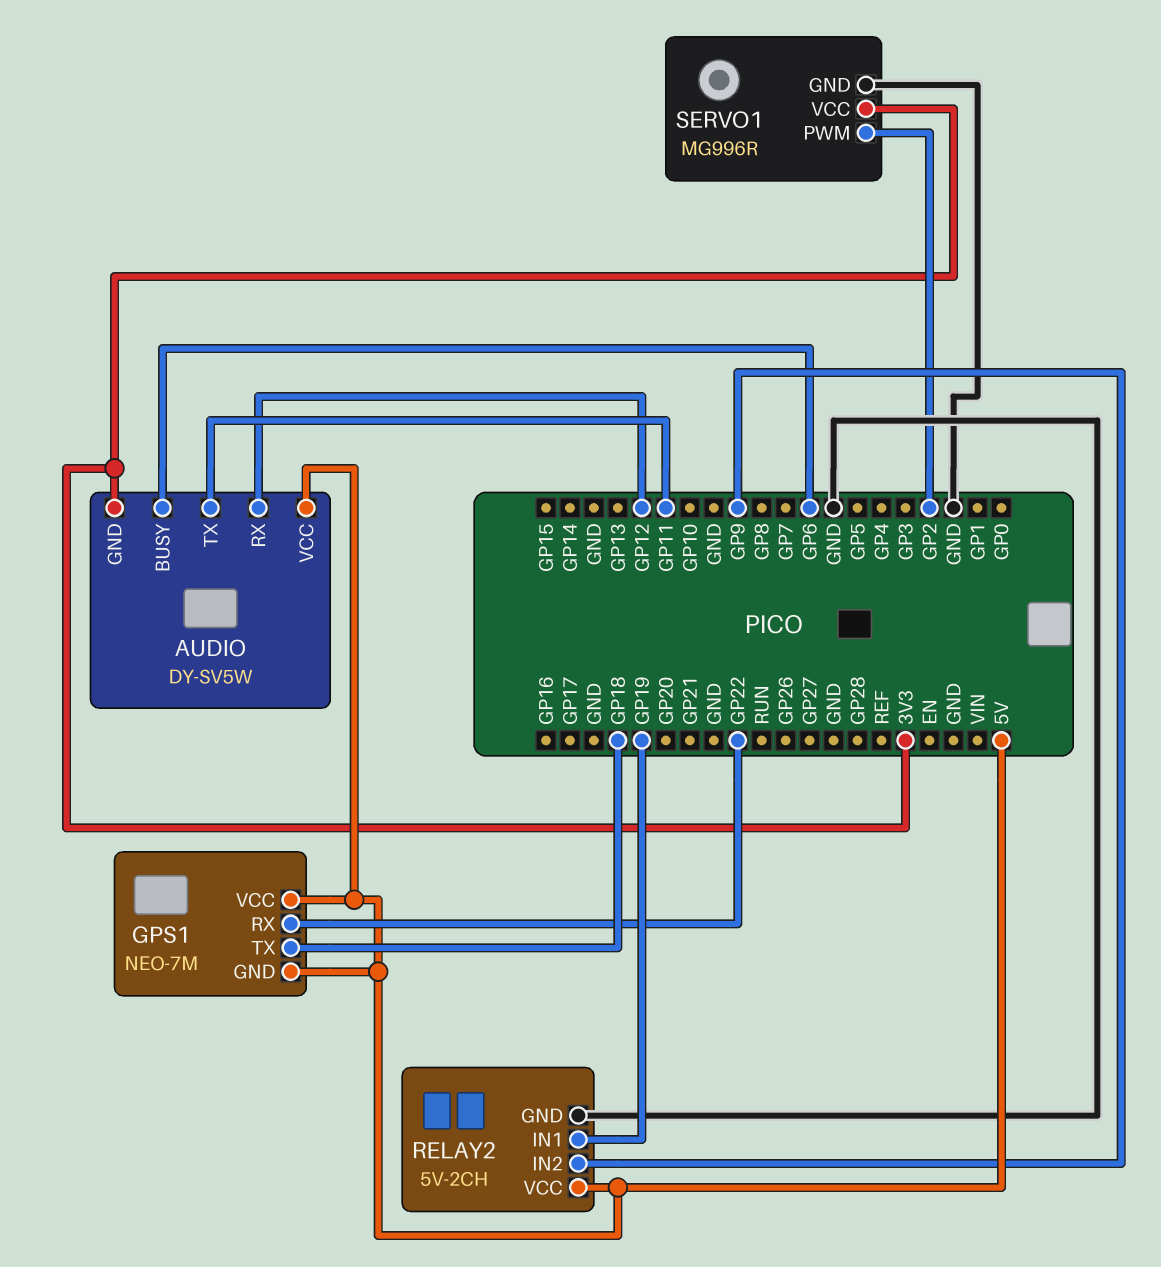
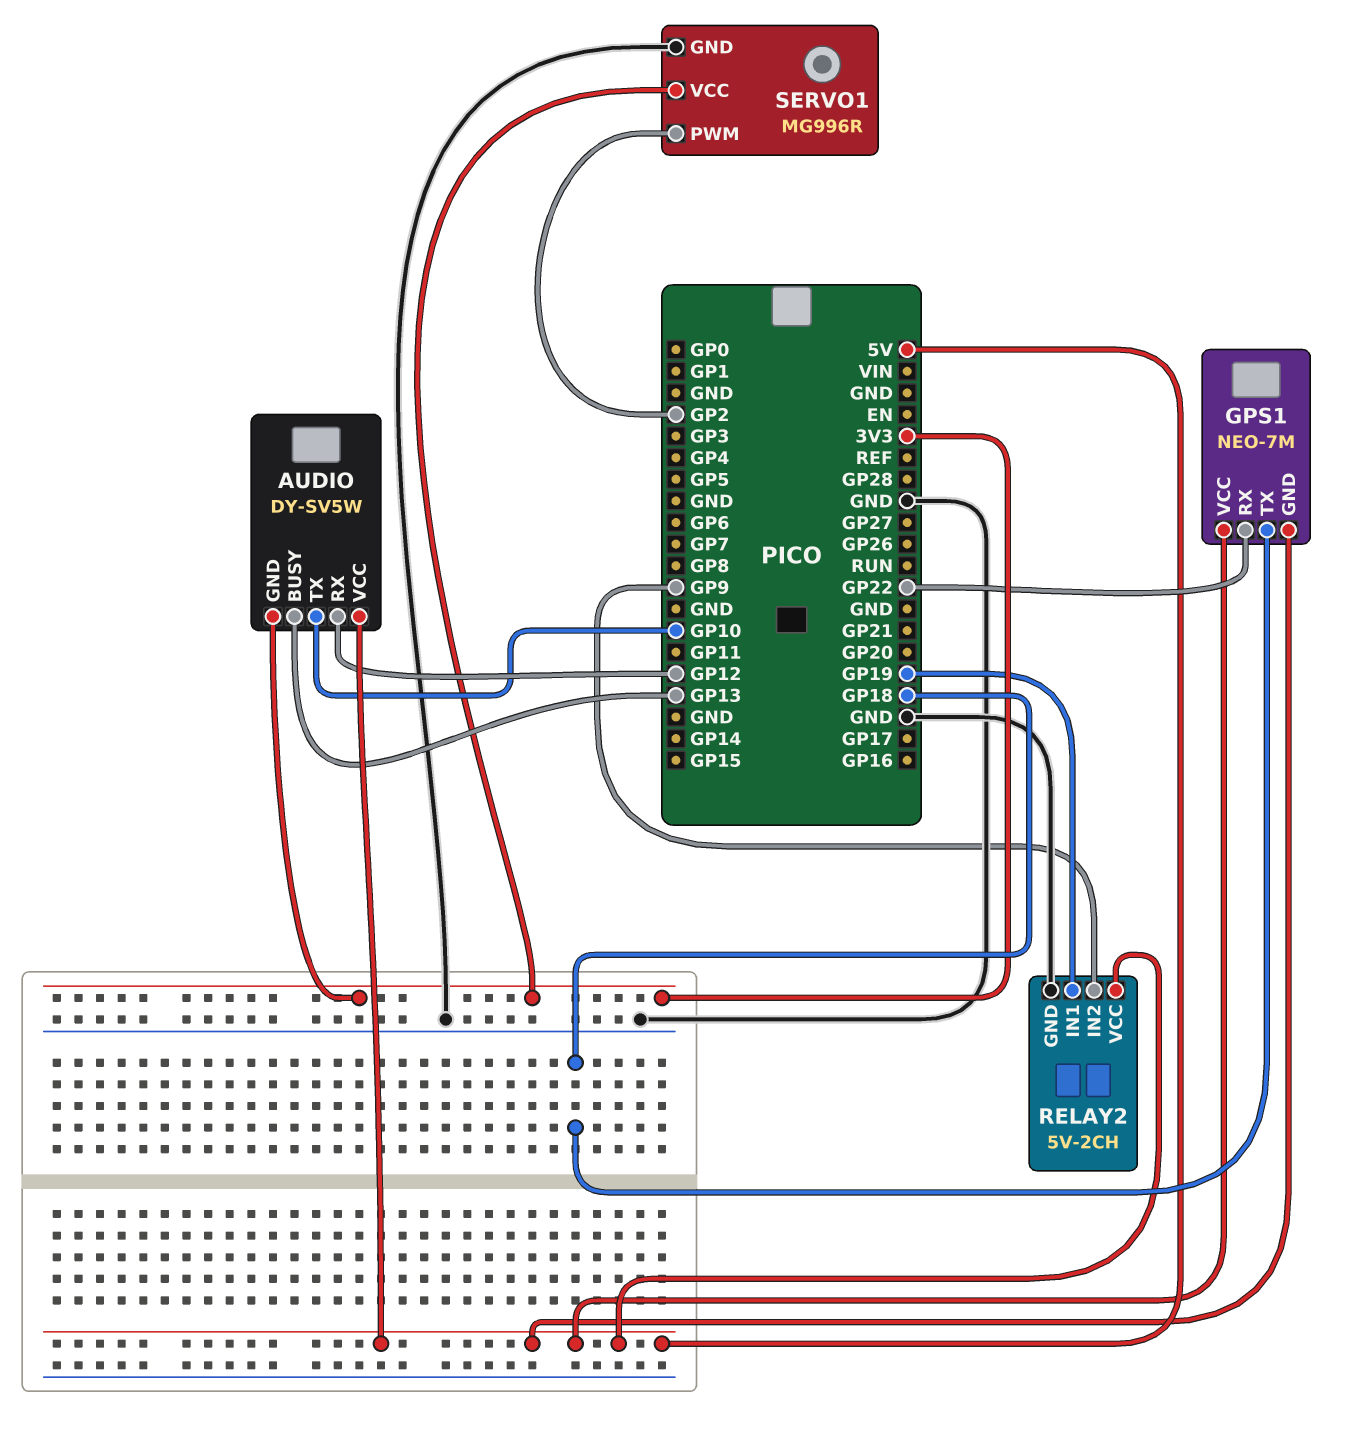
AUDIO pin BUSY: GP6 -> GP13
AUDIO pin TX: GP11 -> GP10

